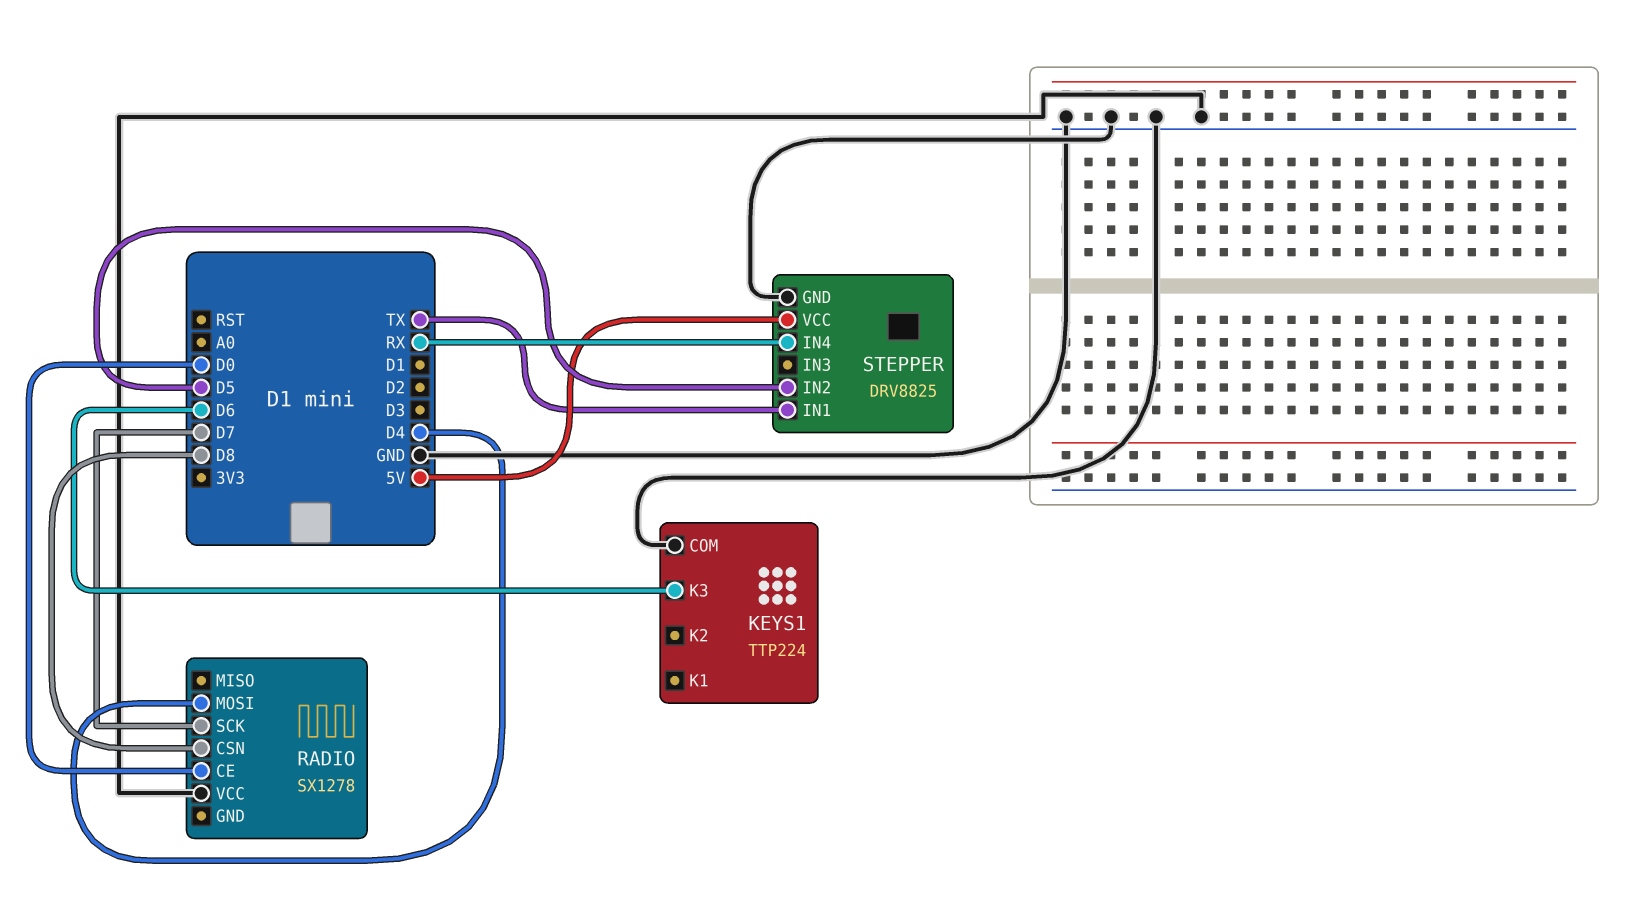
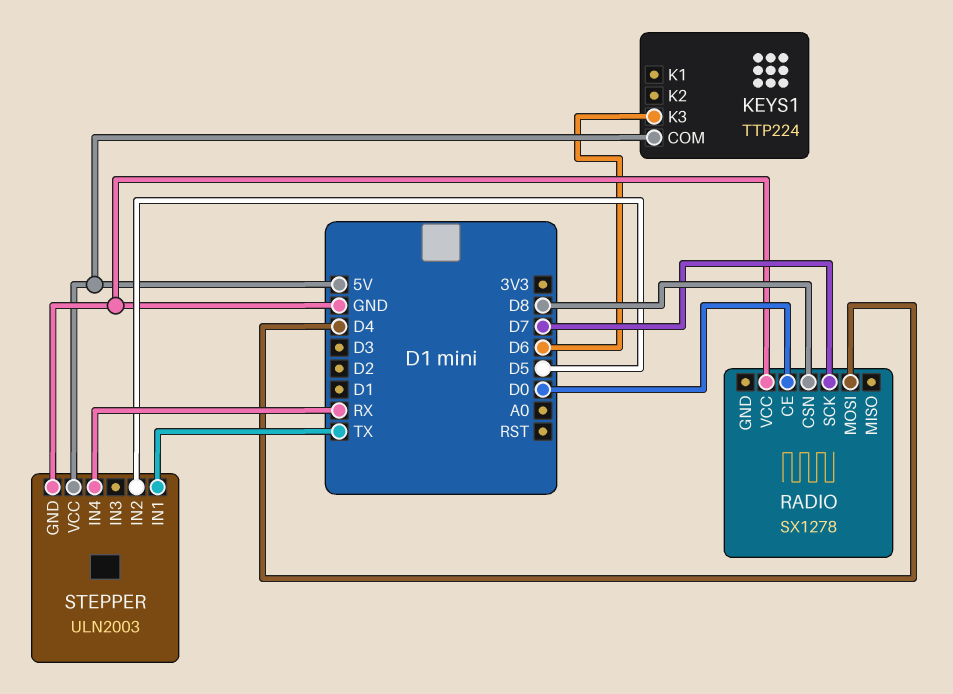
KEYS1 pin COM: GND -> 5V
STEPPER: DRV8825 -> ULN2003

